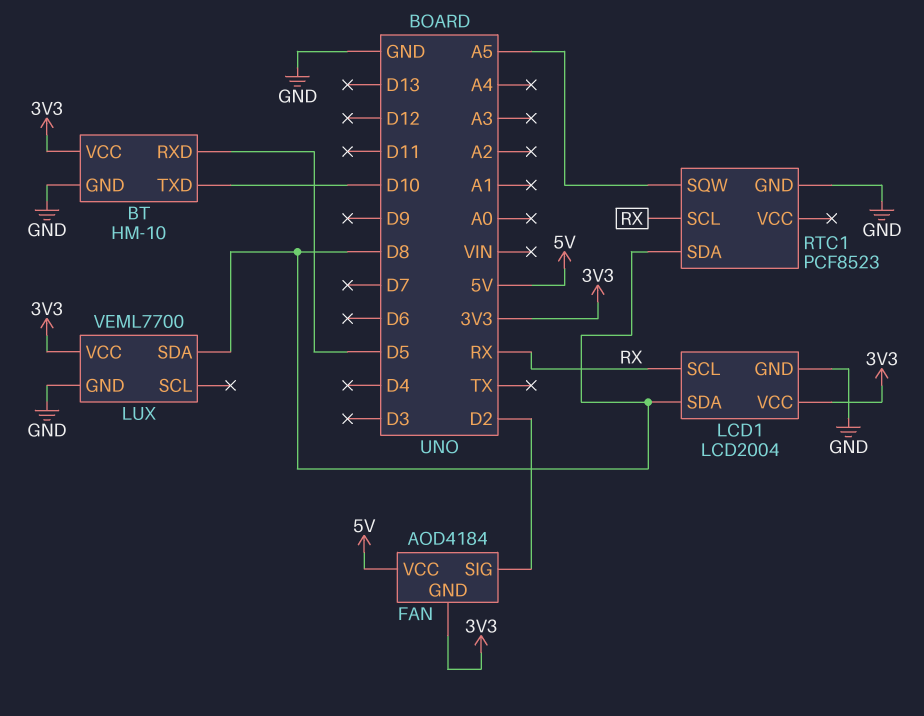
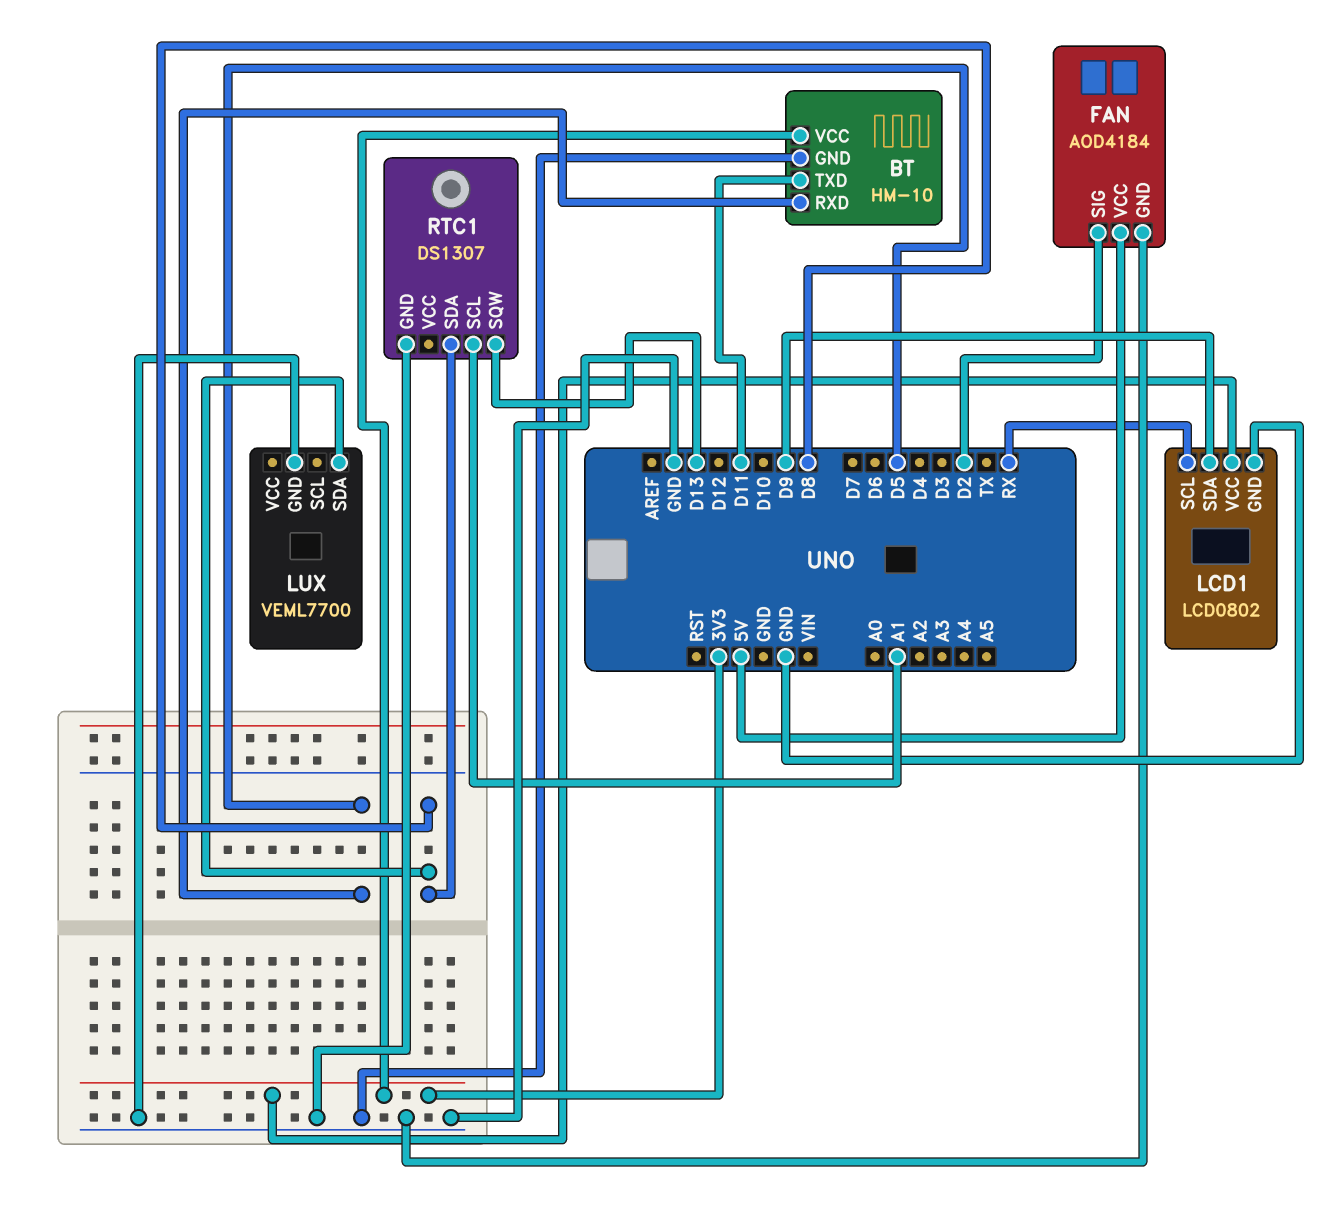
BT pin TXD: D10 -> D11
FAN pin GND: 3V3 -> GND
LCD1: LCD2004 -> LCD0802
LCD1 pin SDA: D8 -> D9
LUX pin VCC: 3V3 -> none
RTC1: PCF8523 -> DS1307
RTC1 pin SCL: RX -> A1
RTC1 pin SQW: A5 -> D13

